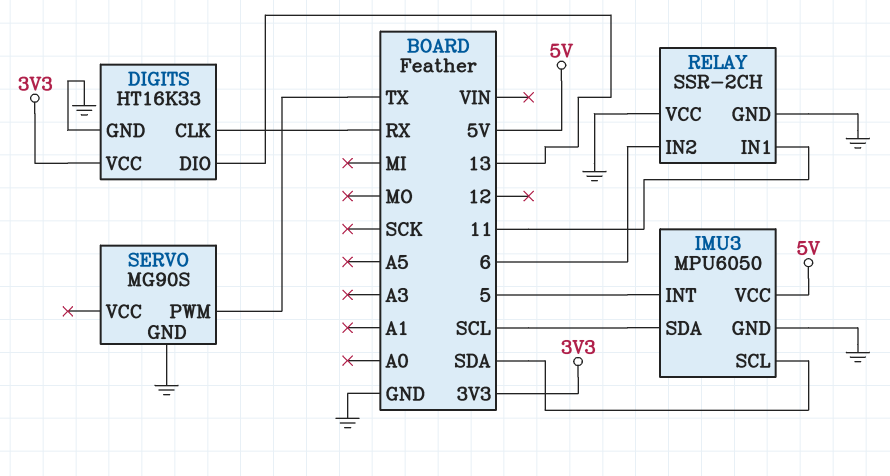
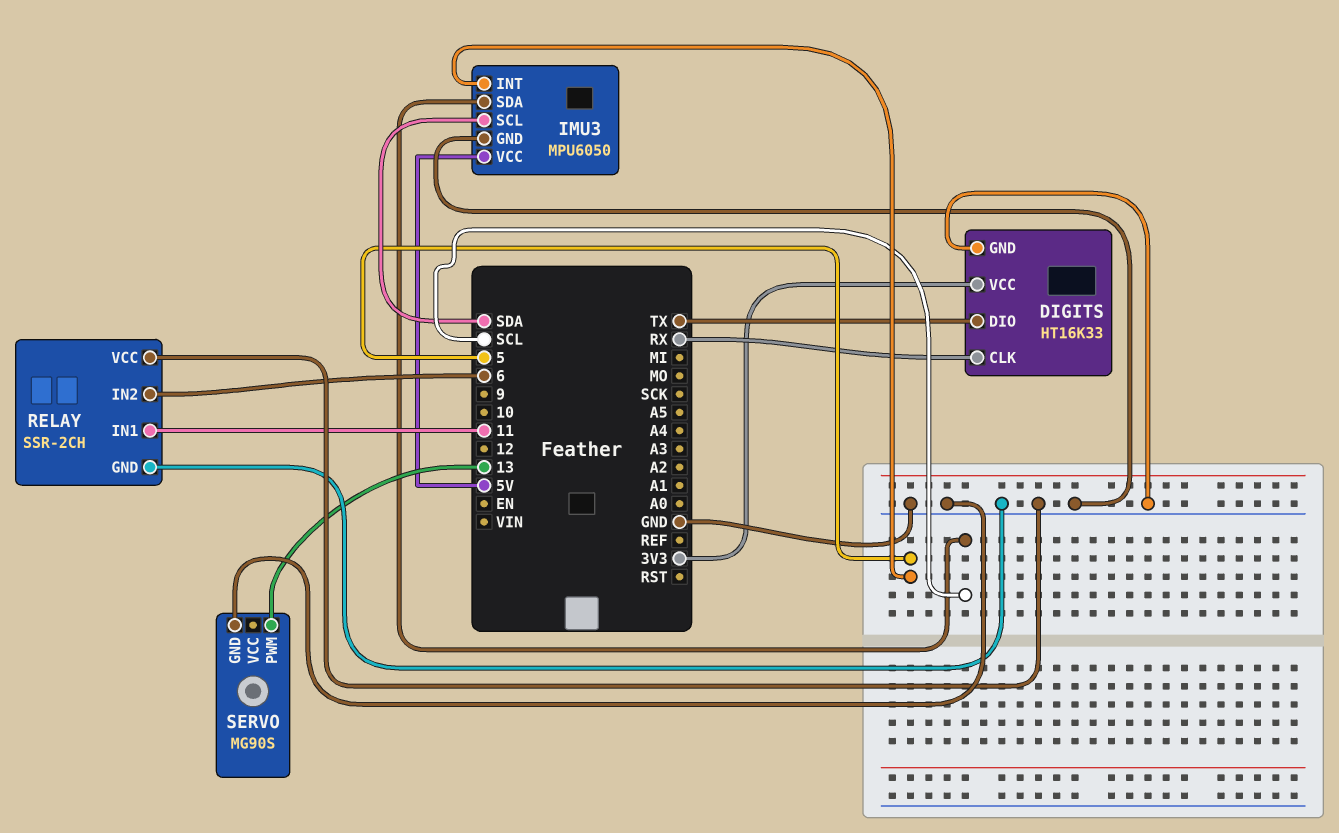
DIGITS pin DIO: 13 -> TX
SERVO pin PWM: TX -> 13

